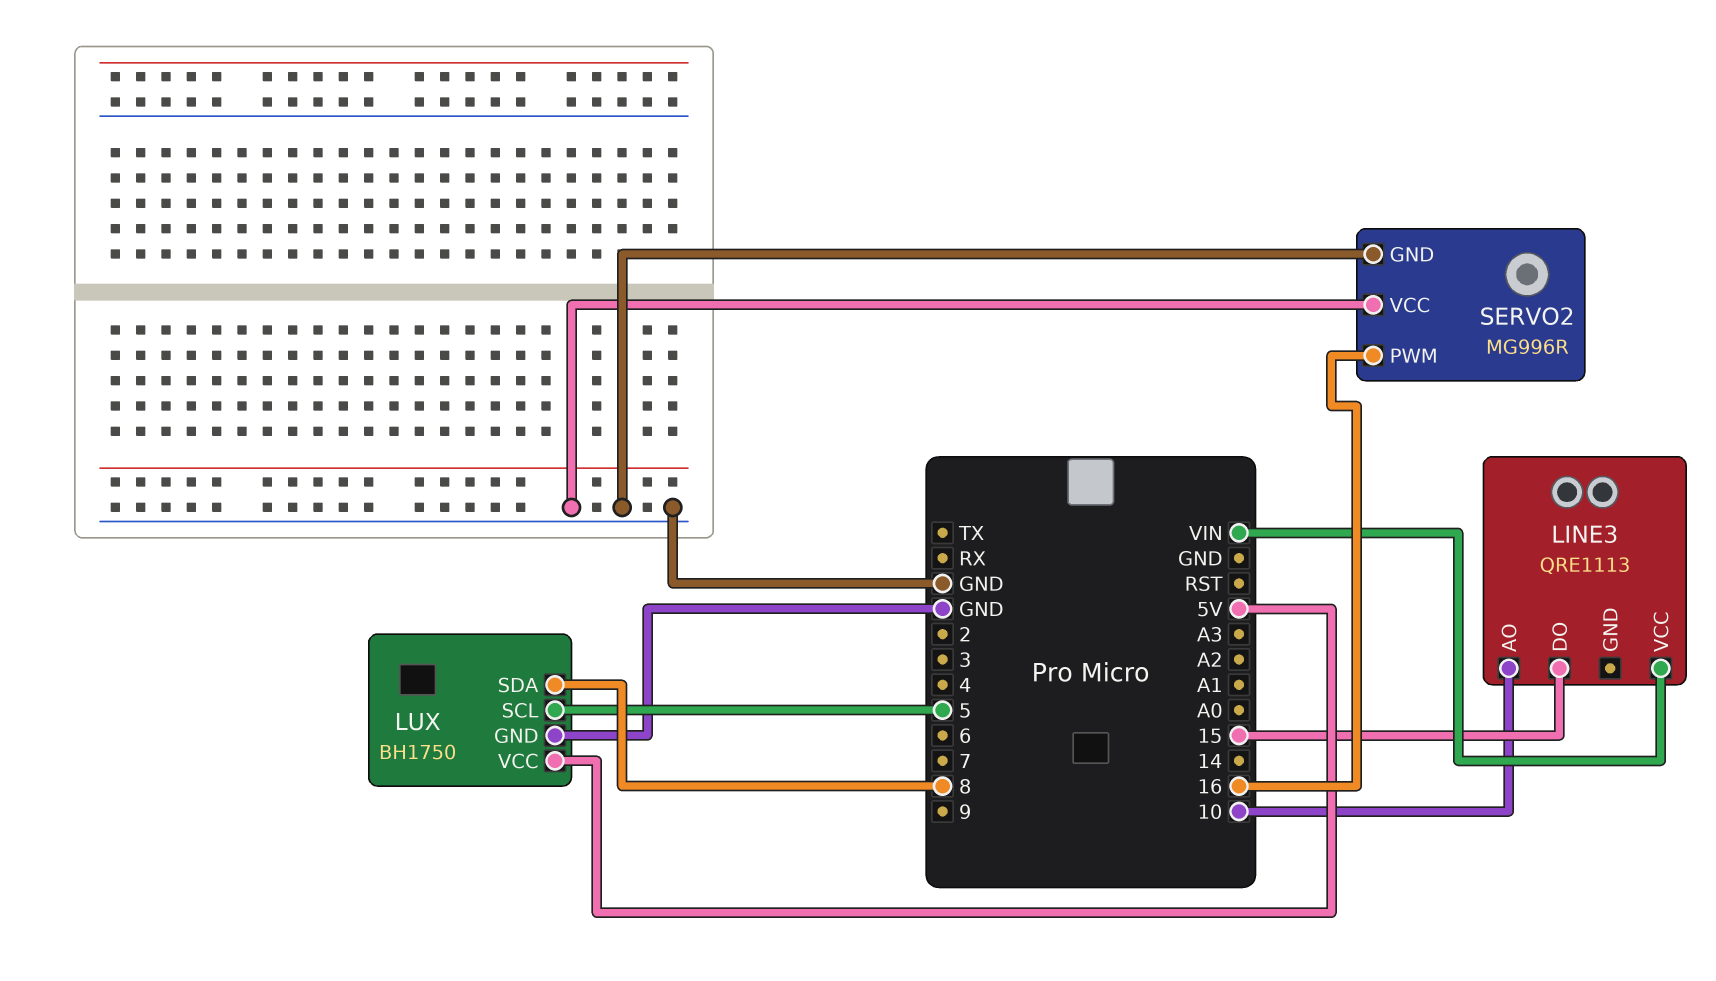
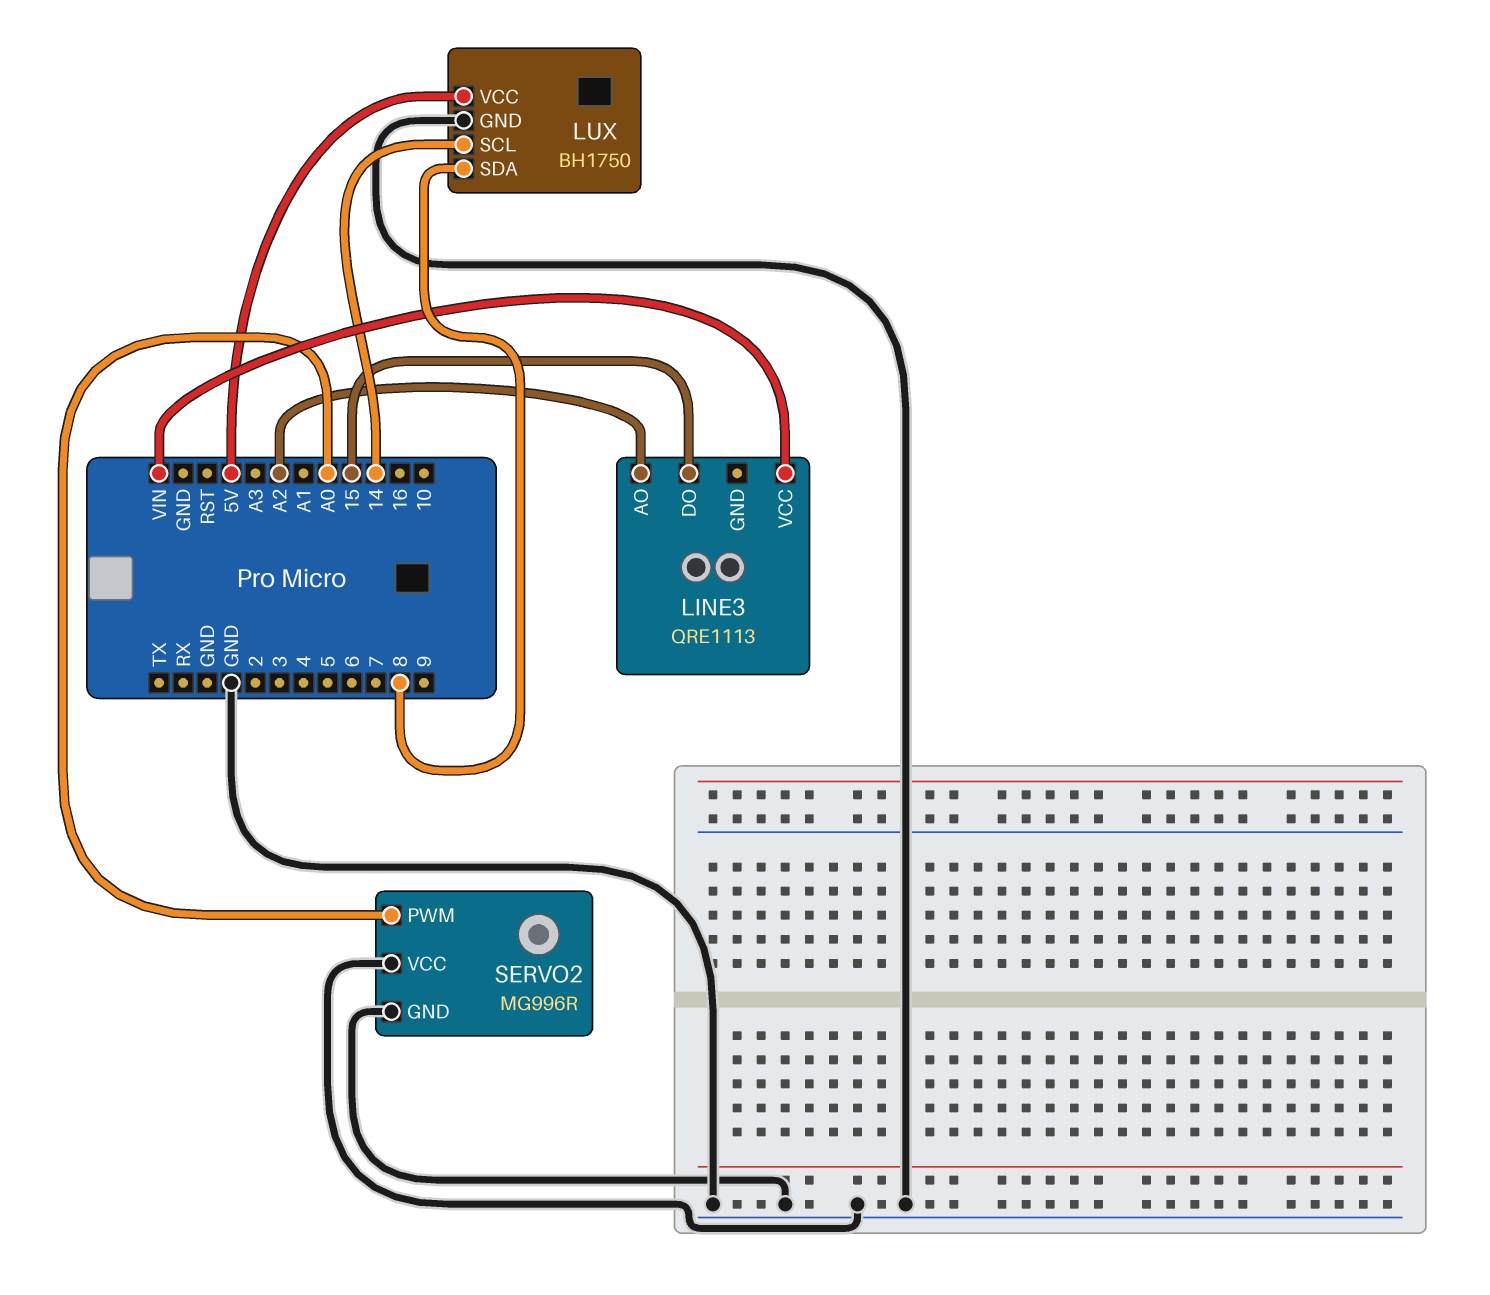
LINE3 pin AO: 10 -> A2
LUX pin SCL: 5 -> 14
SERVO2 pin PWM: 16 -> A0

